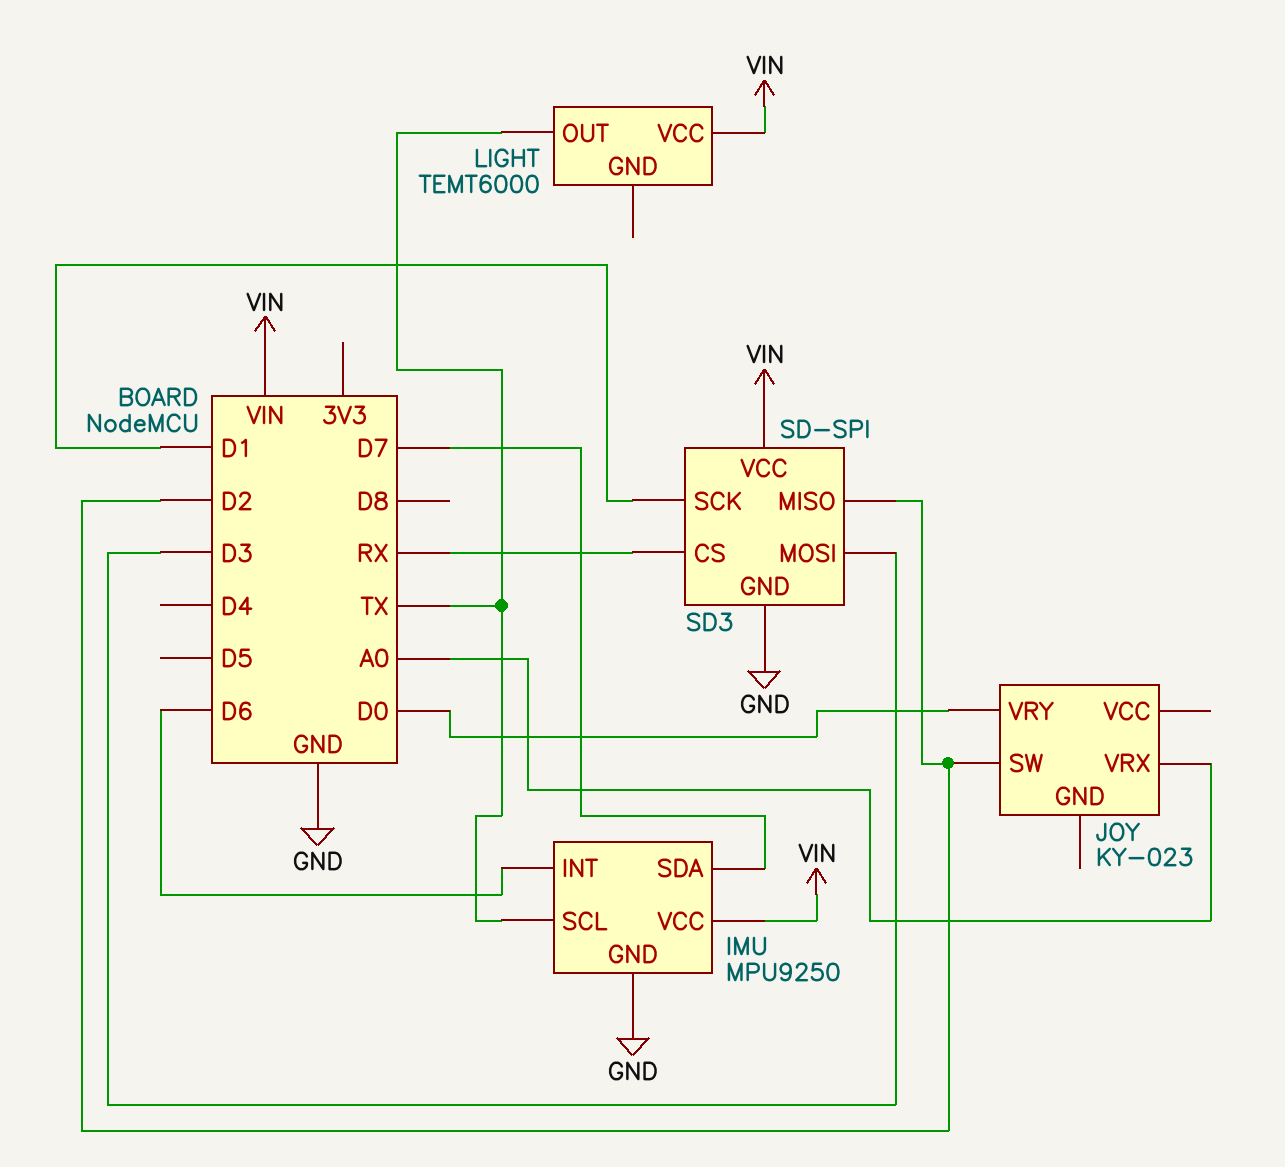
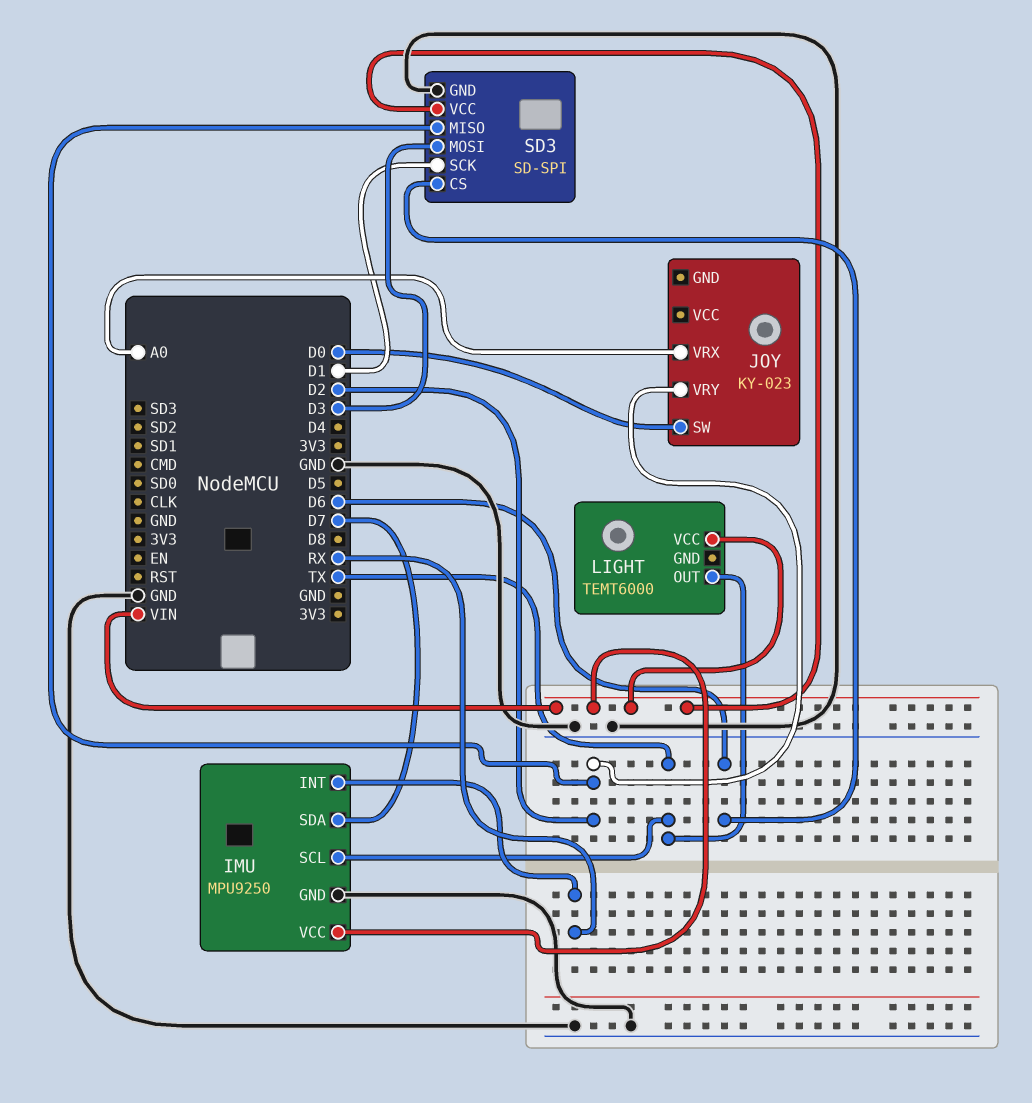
IMU pin INT: D6 -> RX
JOY pin SW: D2 -> D0
JOY pin VRY: D0 -> D2
SD3 pin CS: RX -> D6

